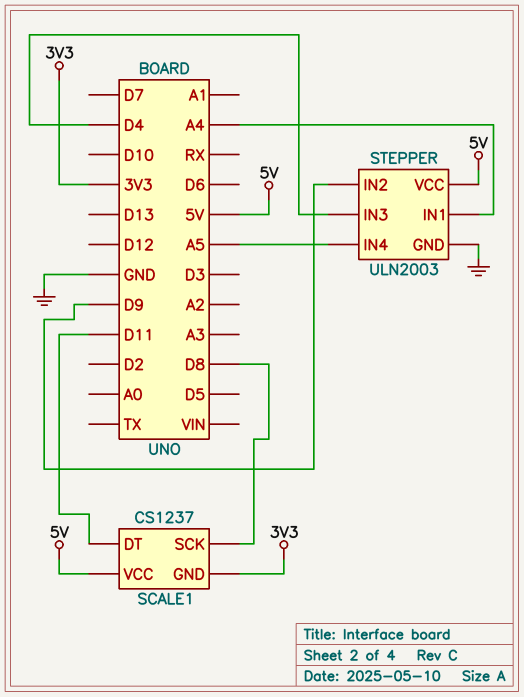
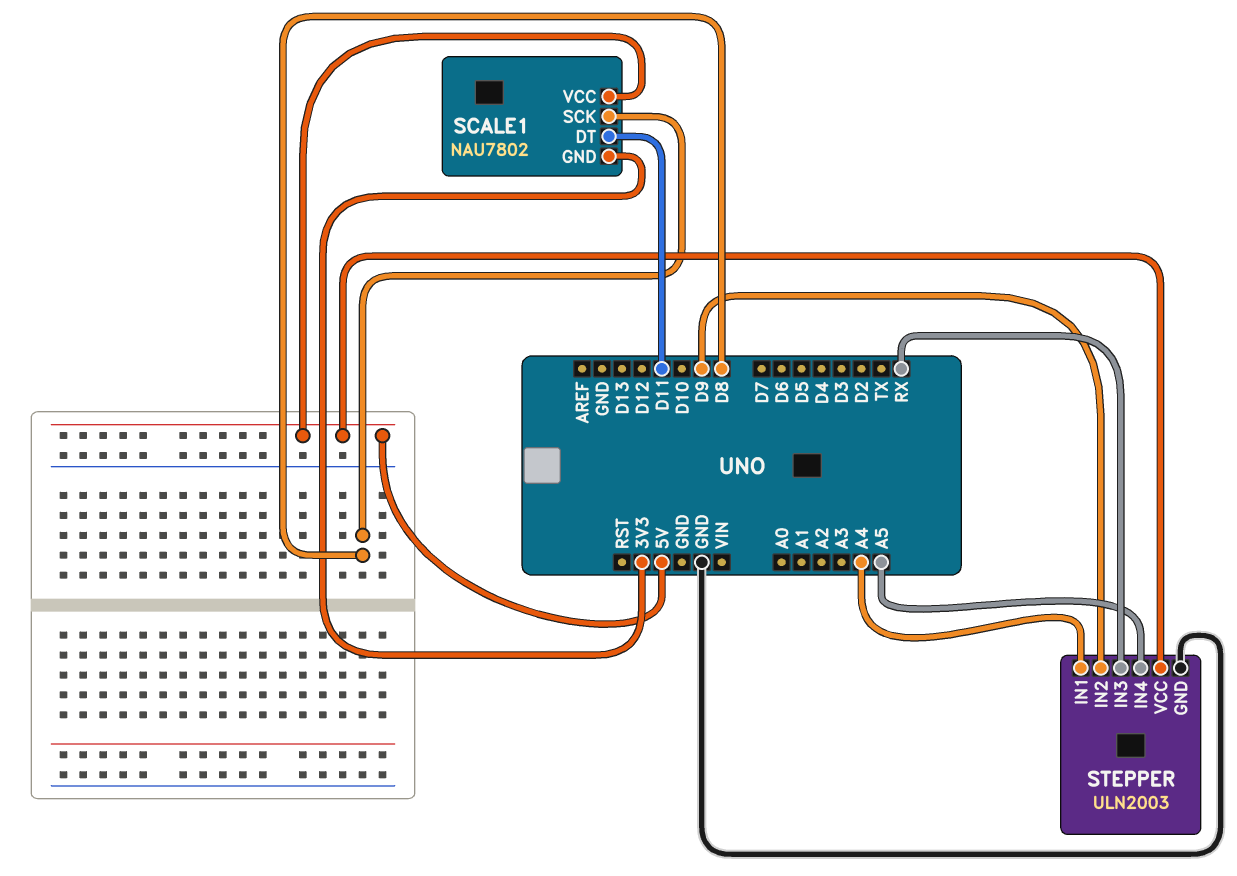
SCALE1: CS1237 -> NAU7802
STEPPER pin IN3: D4 -> RX

